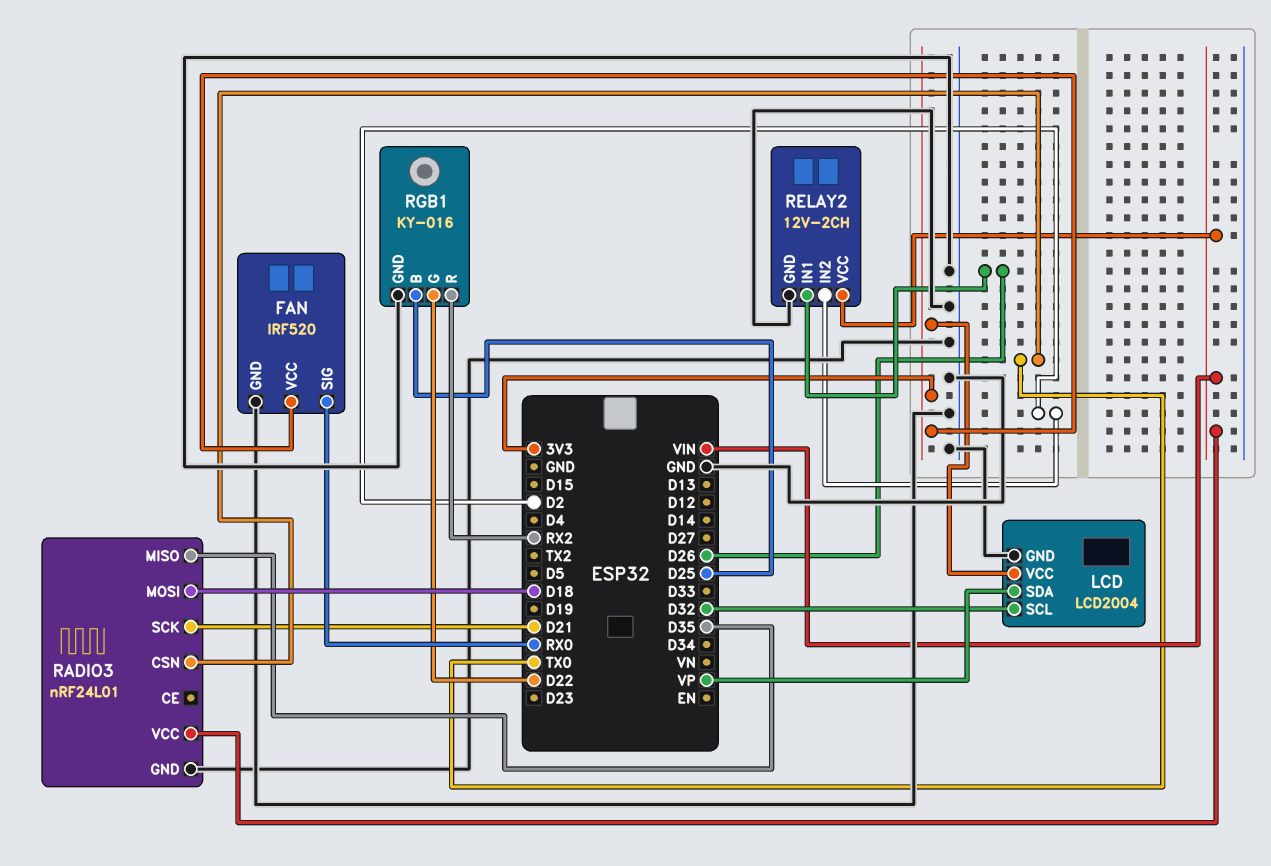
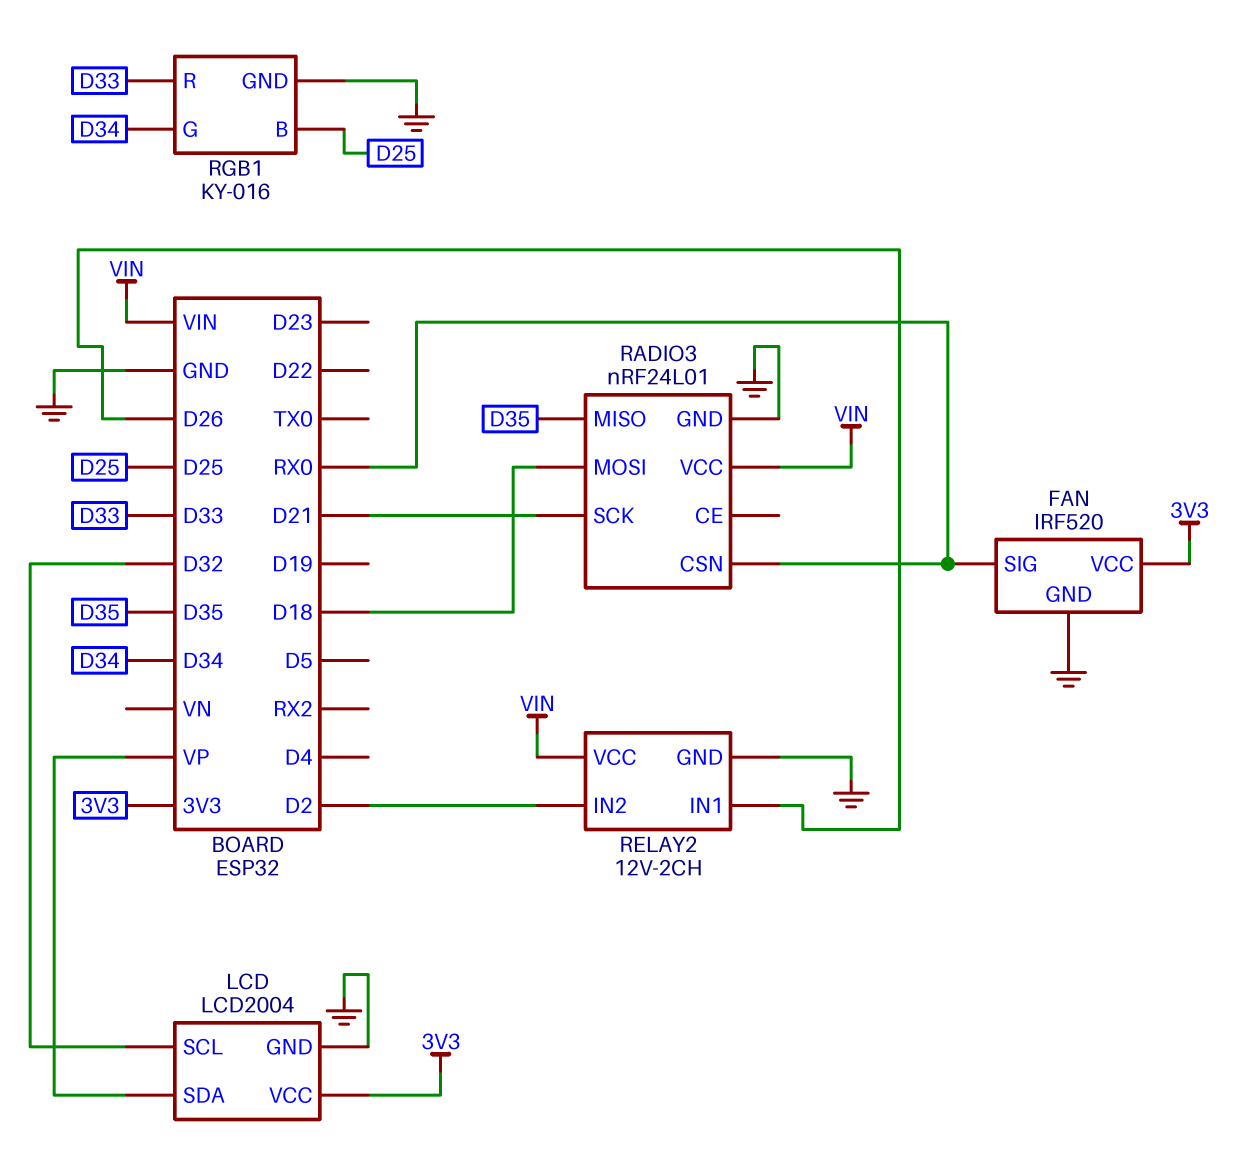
RADIO3 pin CSN: TX0 -> RX0
RGB1 pin G: D22 -> D34
RGB1 pin R: RX2 -> D33

